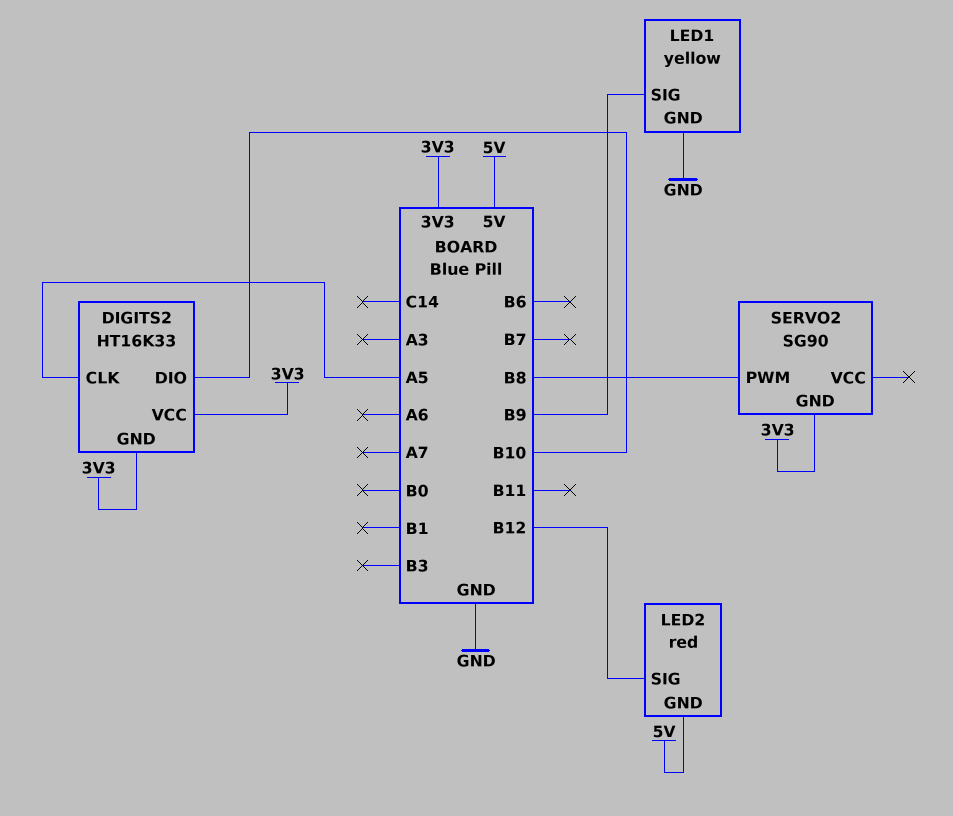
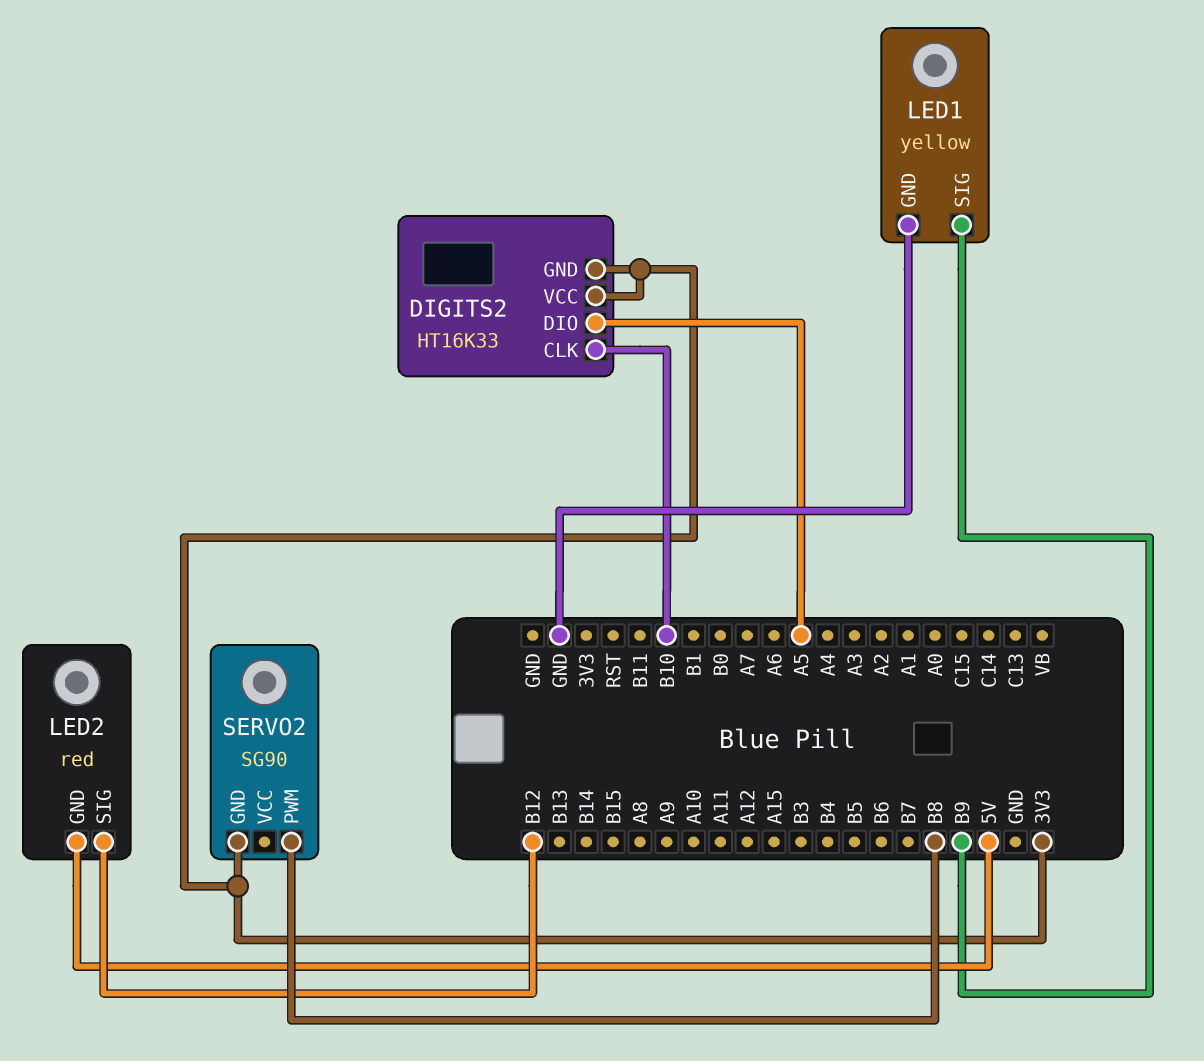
DIGITS2 pin CLK: A5 -> B10
DIGITS2 pin DIO: B10 -> A5

